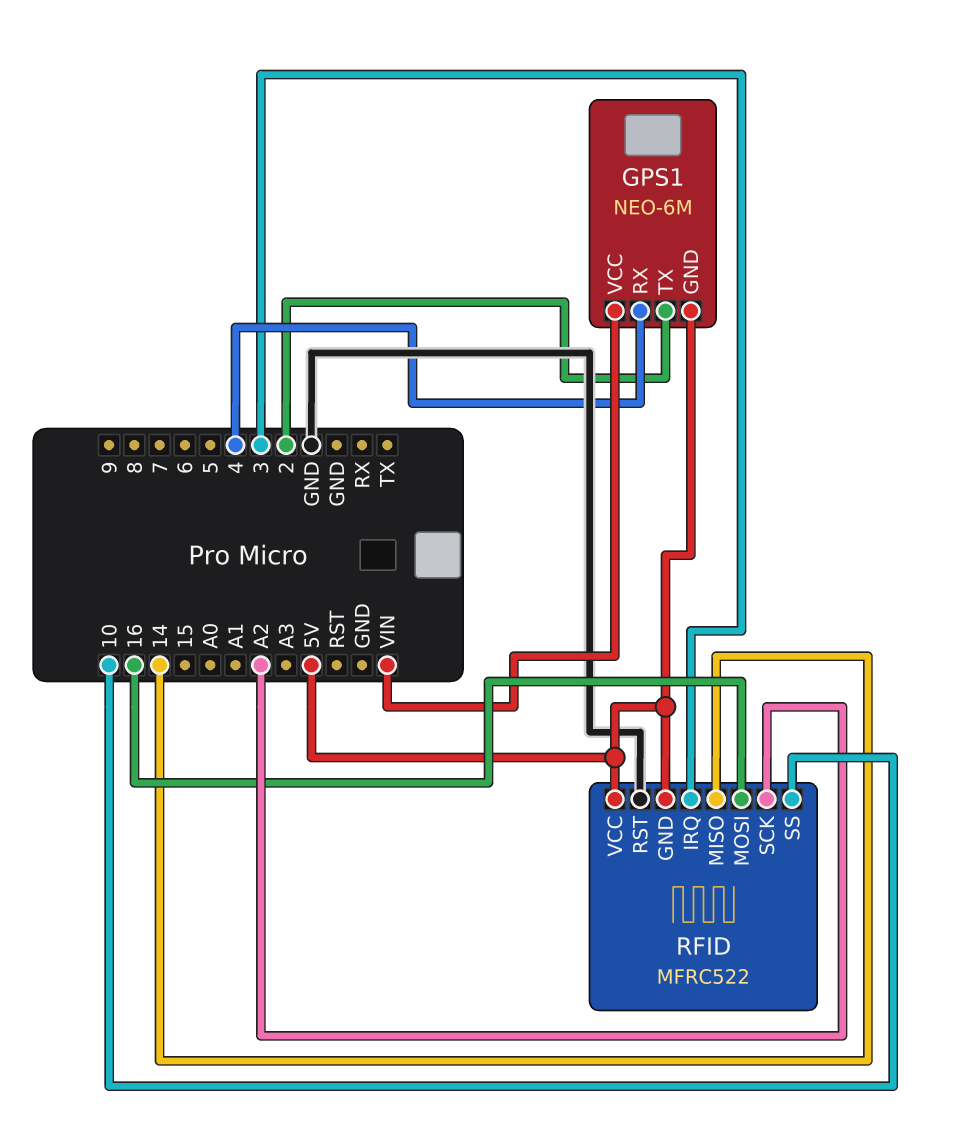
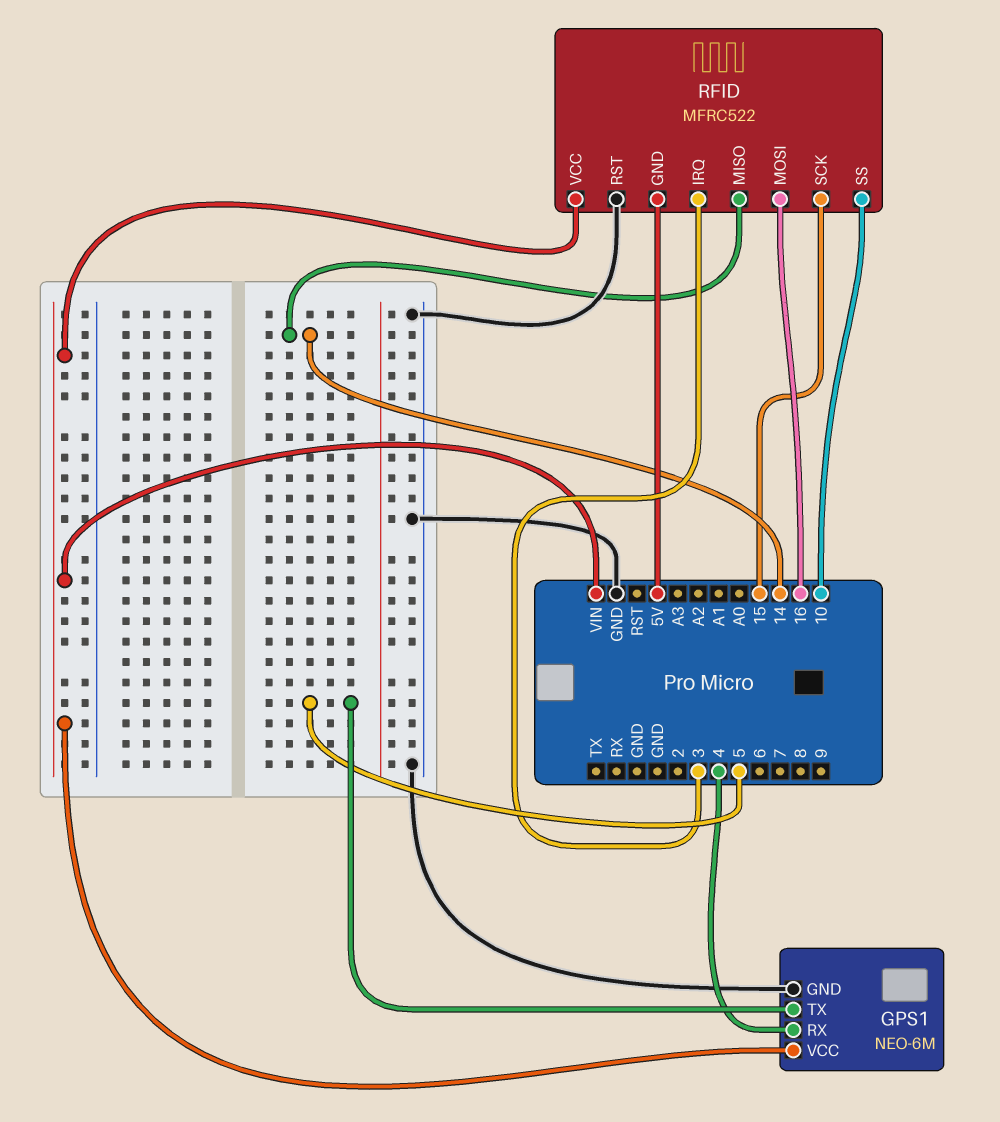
GPS1 pin GND: 5V -> GND
GPS1 pin TX: 2 -> 5
RFID pin SCK: A2 -> 15
RFID pin VCC: 5V -> VIN

